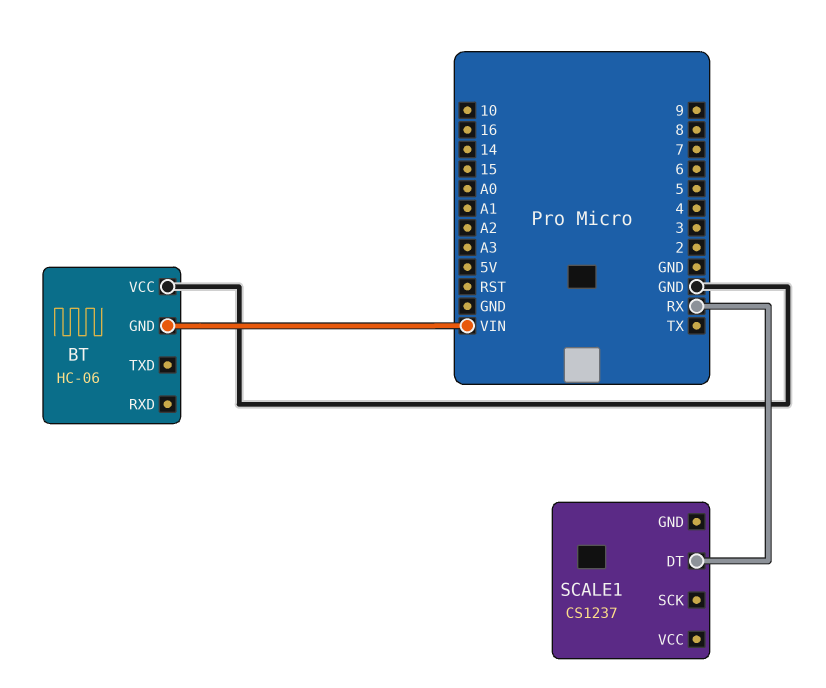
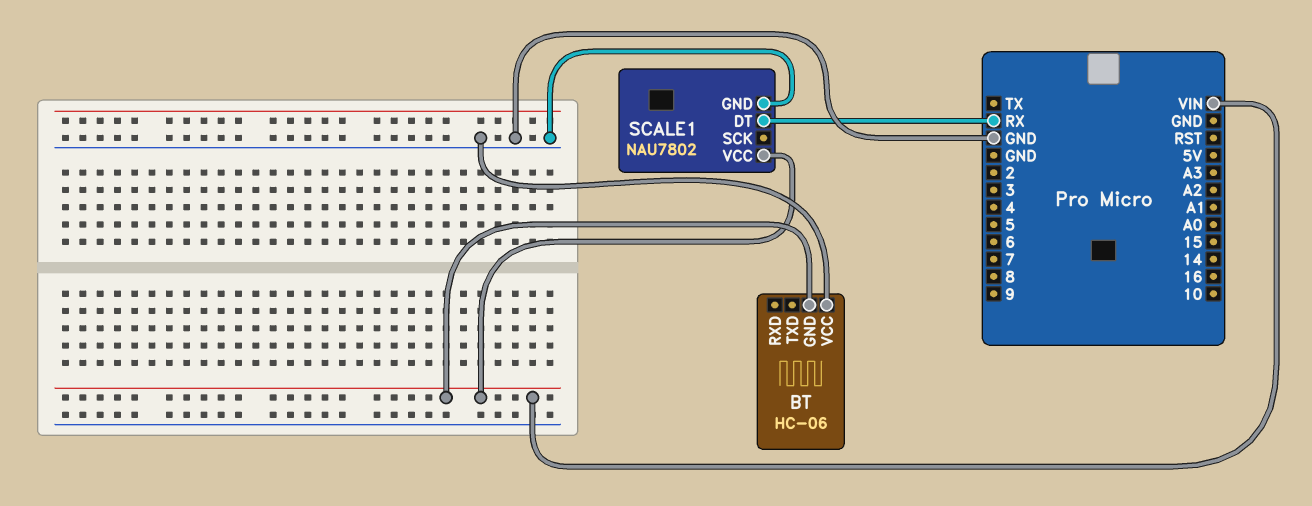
SCALE1: CS1237 -> NAU7802
SCALE1 pin GND: none -> GND
SCALE1 pin VCC: none -> VIN

